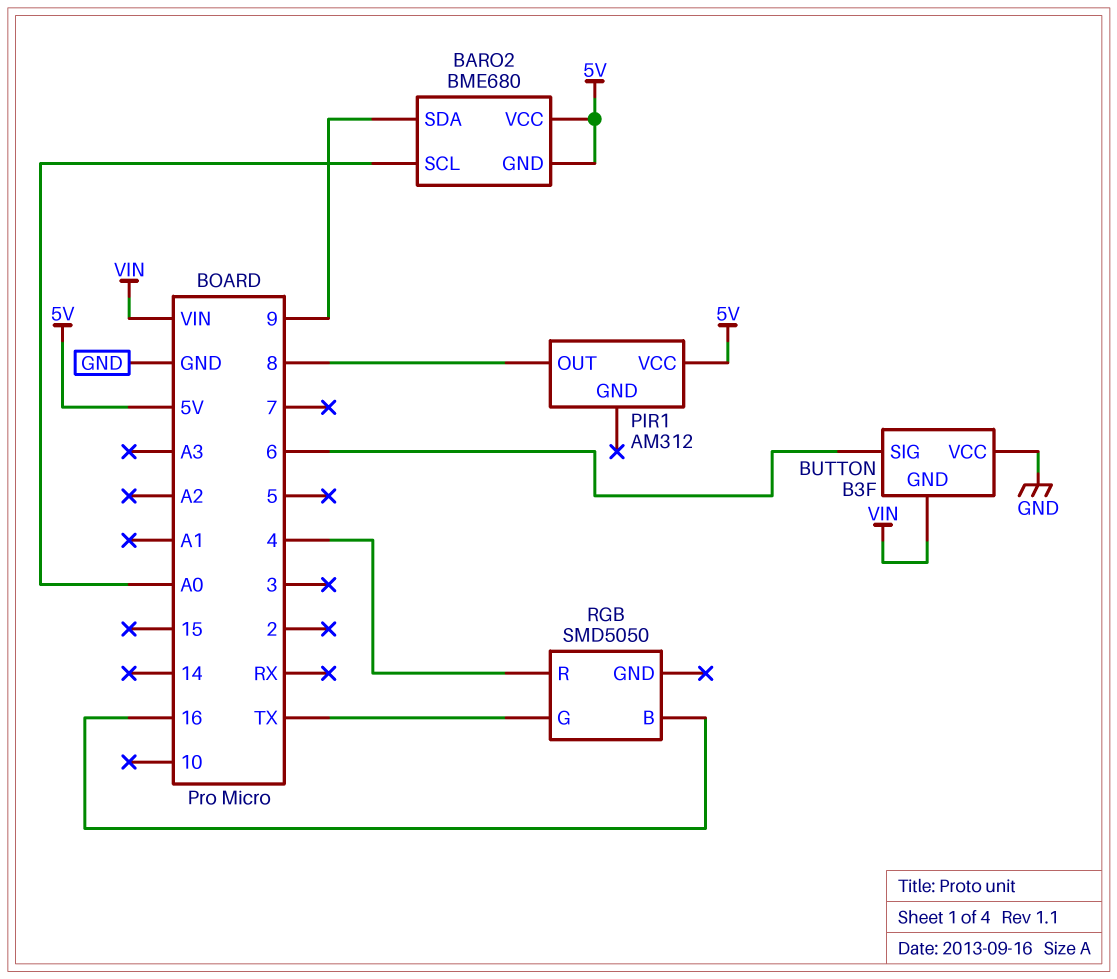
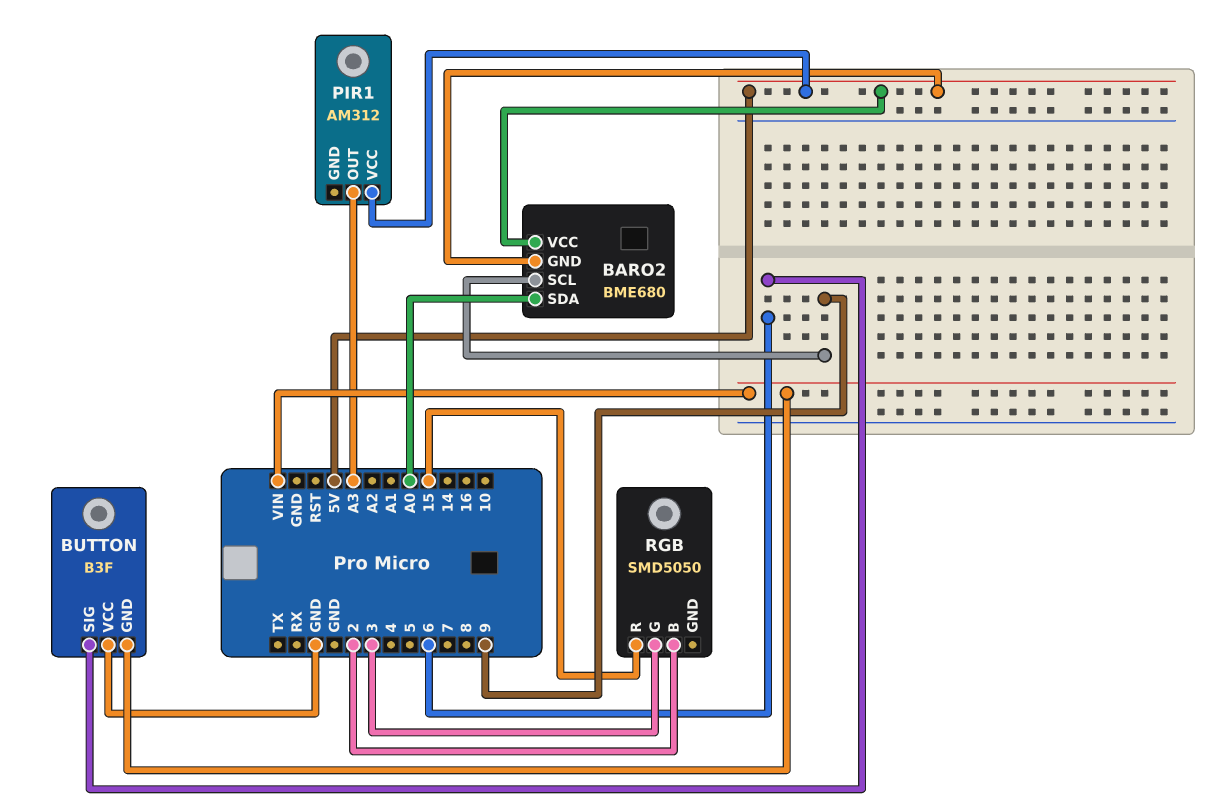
BARO2 pin SCL: A0 -> 9
BARO2 pin SDA: 9 -> A0
PIR1 pin OUT: 8 -> A3
RGB pin B: 16 -> 2
RGB pin G: TX -> 3
RGB pin R: 4 -> 15

